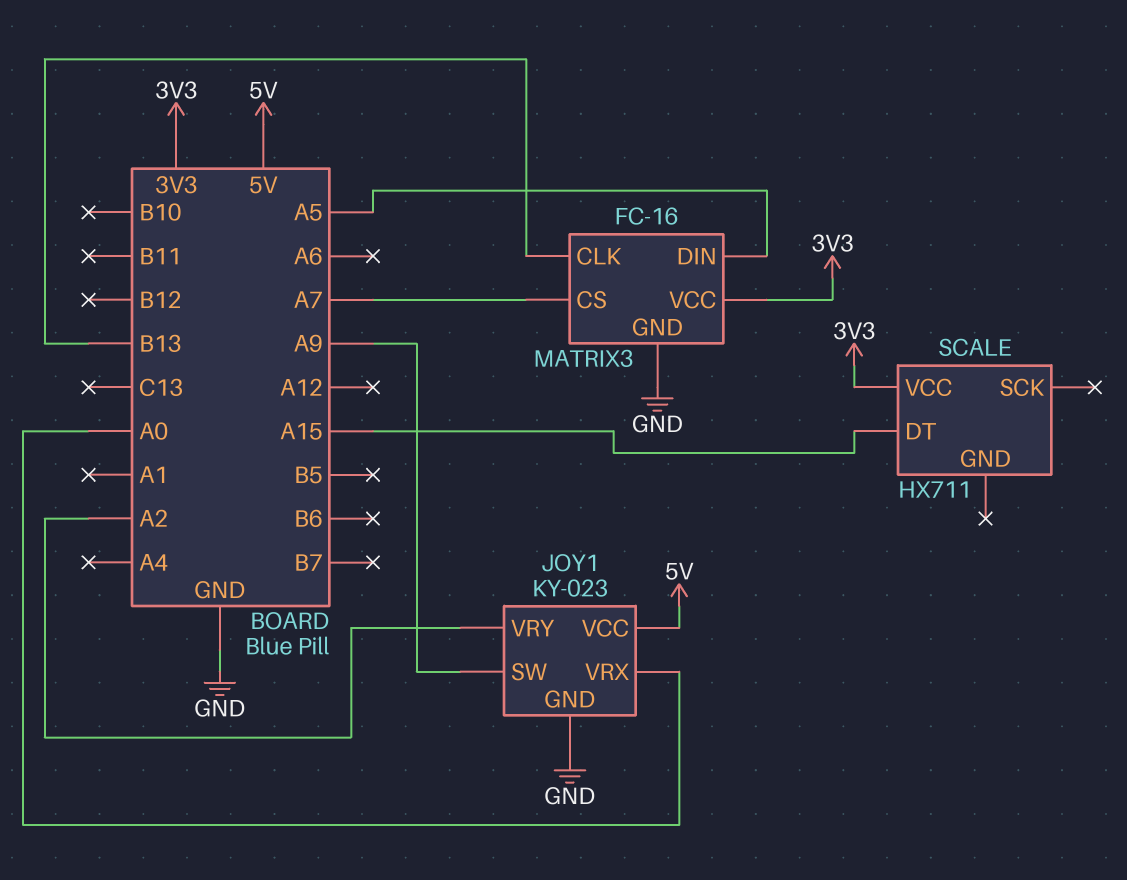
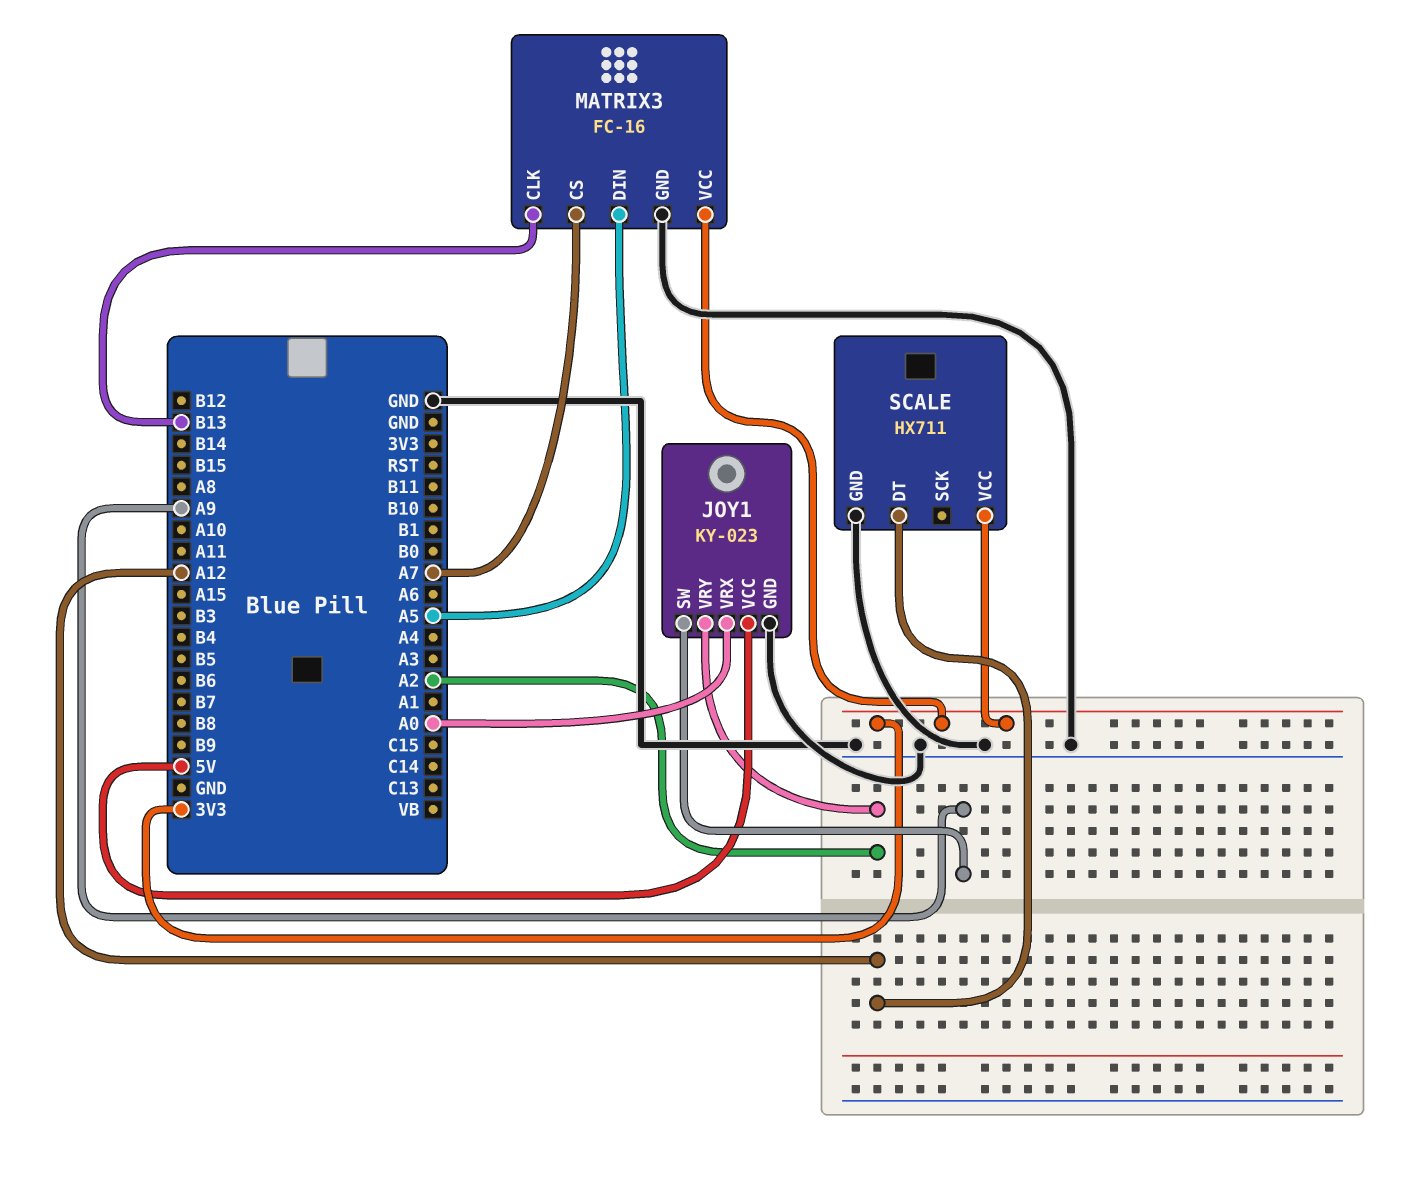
SCALE pin DT: A15 -> A12
SCALE pin GND: none -> GND

